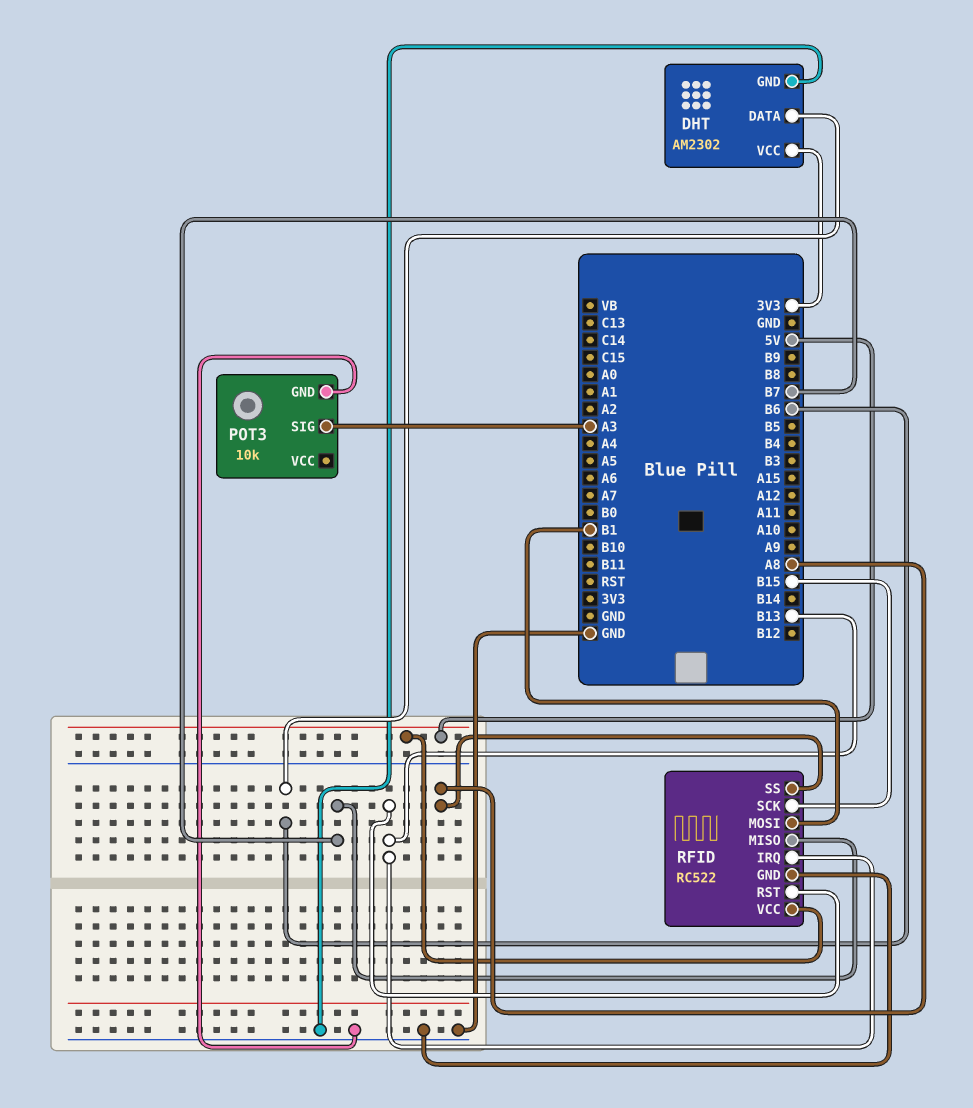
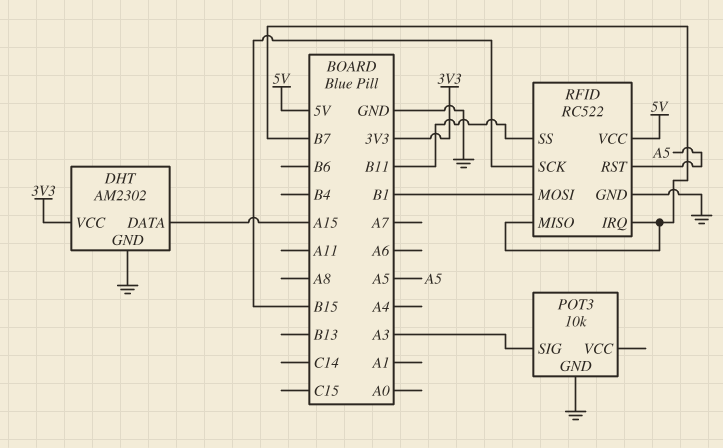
DHT pin DATA: B6 -> A15
RFID pin IRQ: B13 -> B7
RFID pin RST: B13 -> A5
RFID pin SS: A8 -> B11

